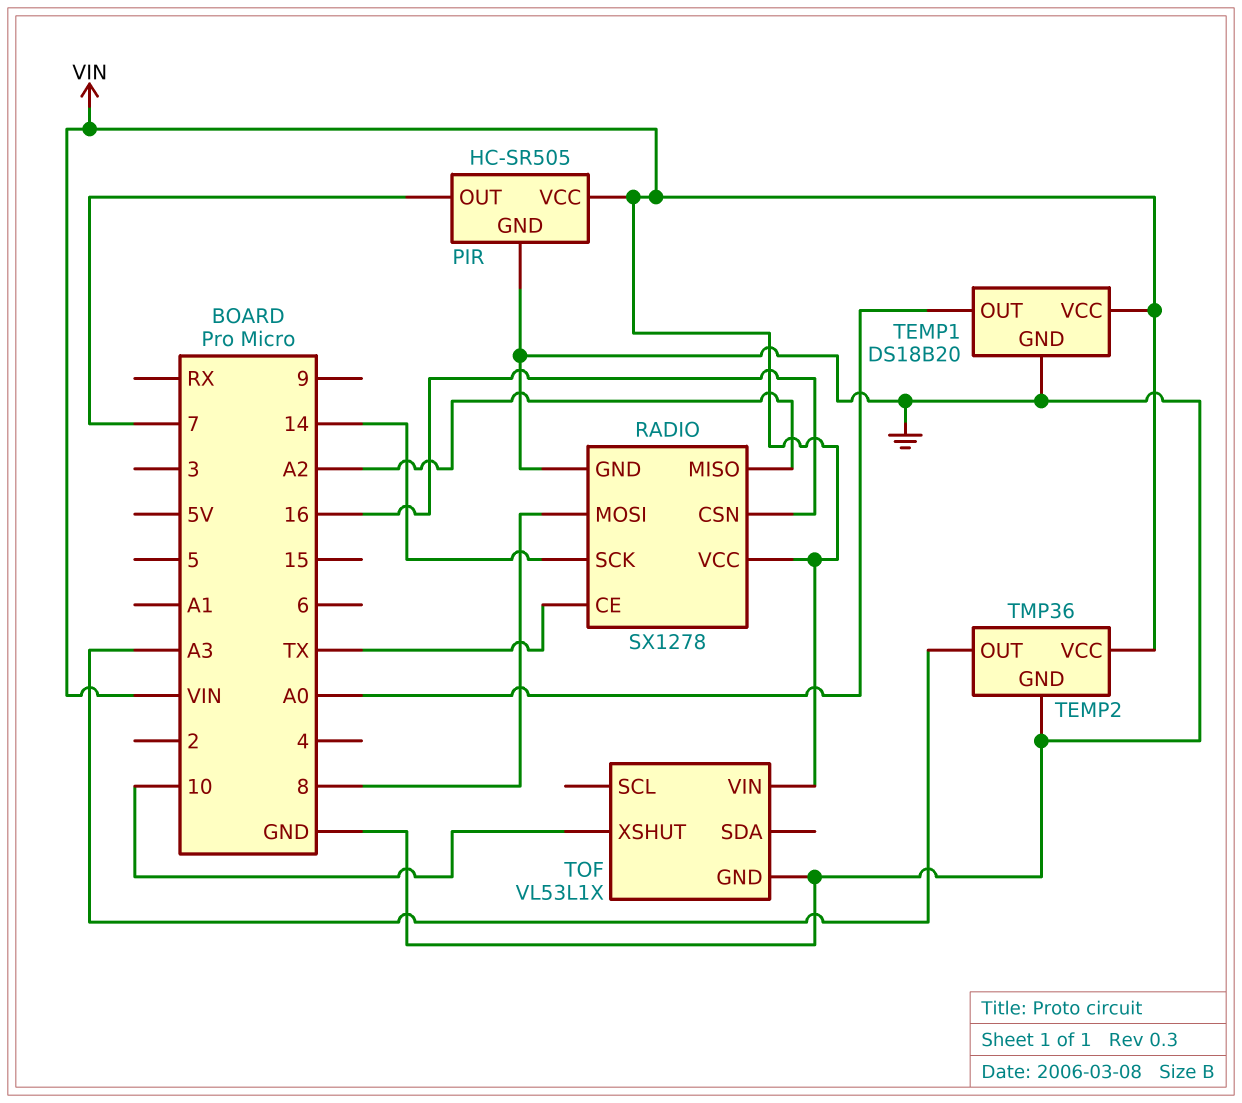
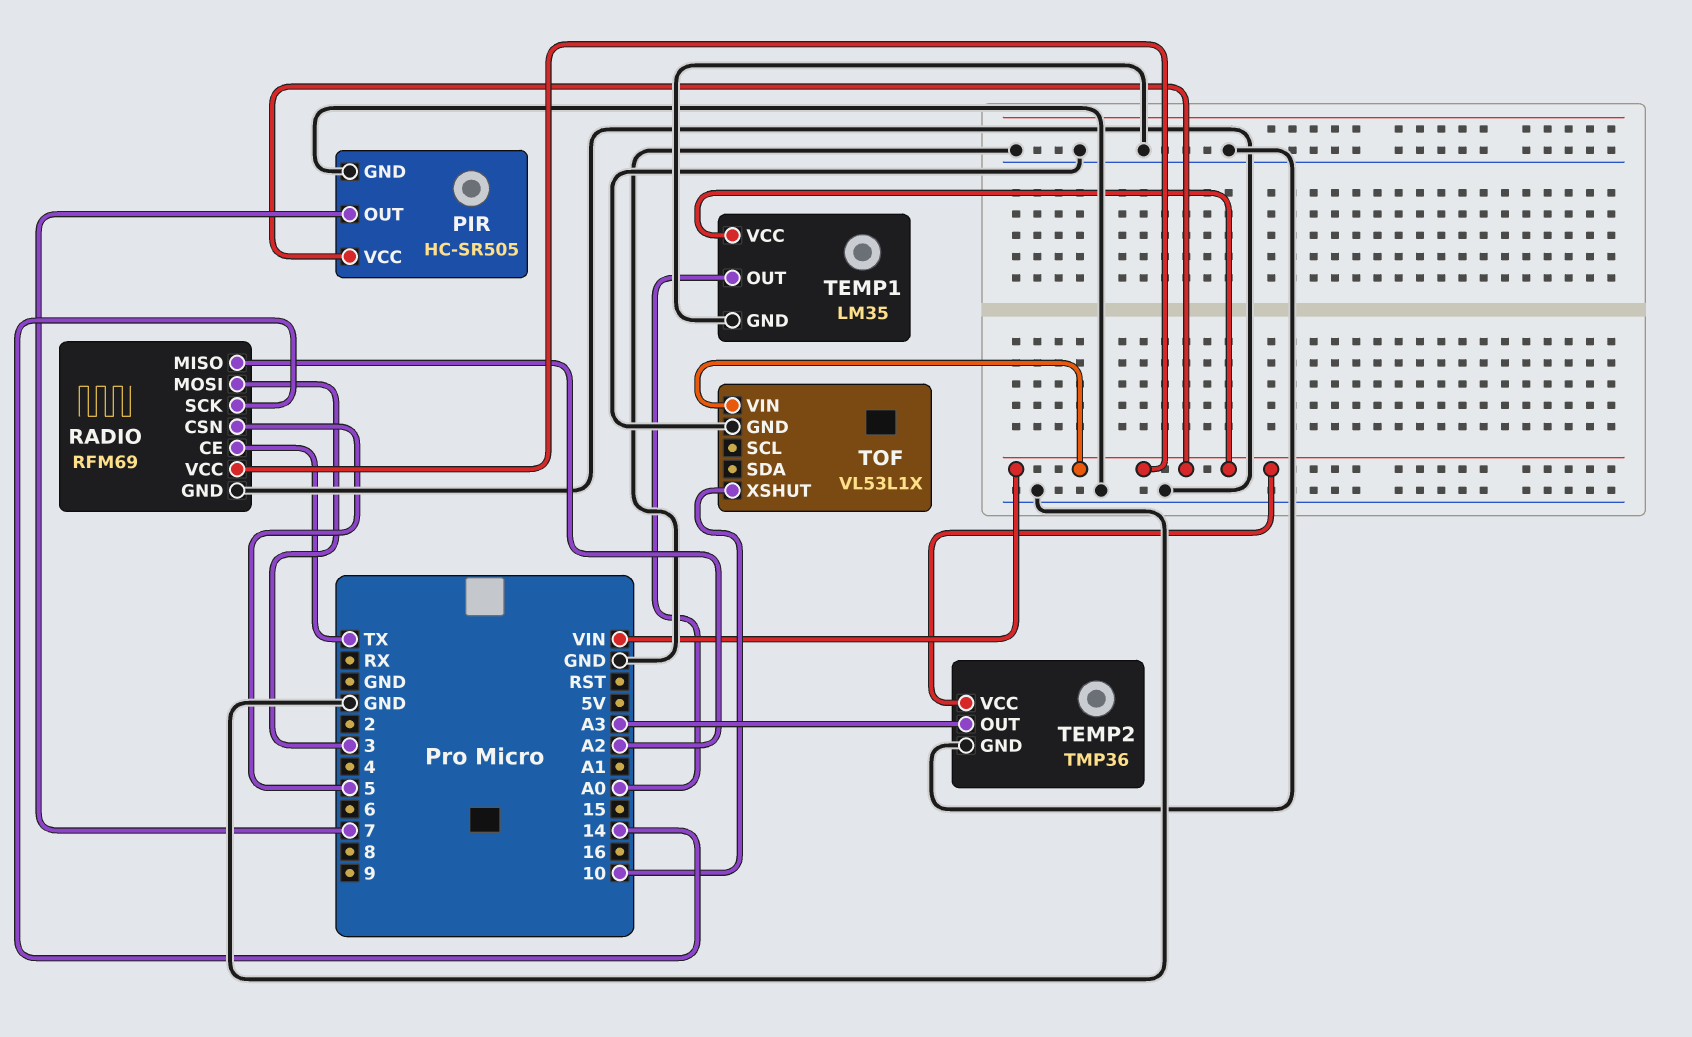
RADIO: SX1278 -> RFM69
RADIO pin CSN: 16 -> 5
RADIO pin MOSI: 8 -> 3
TEMP1: DS18B20 -> LM35

